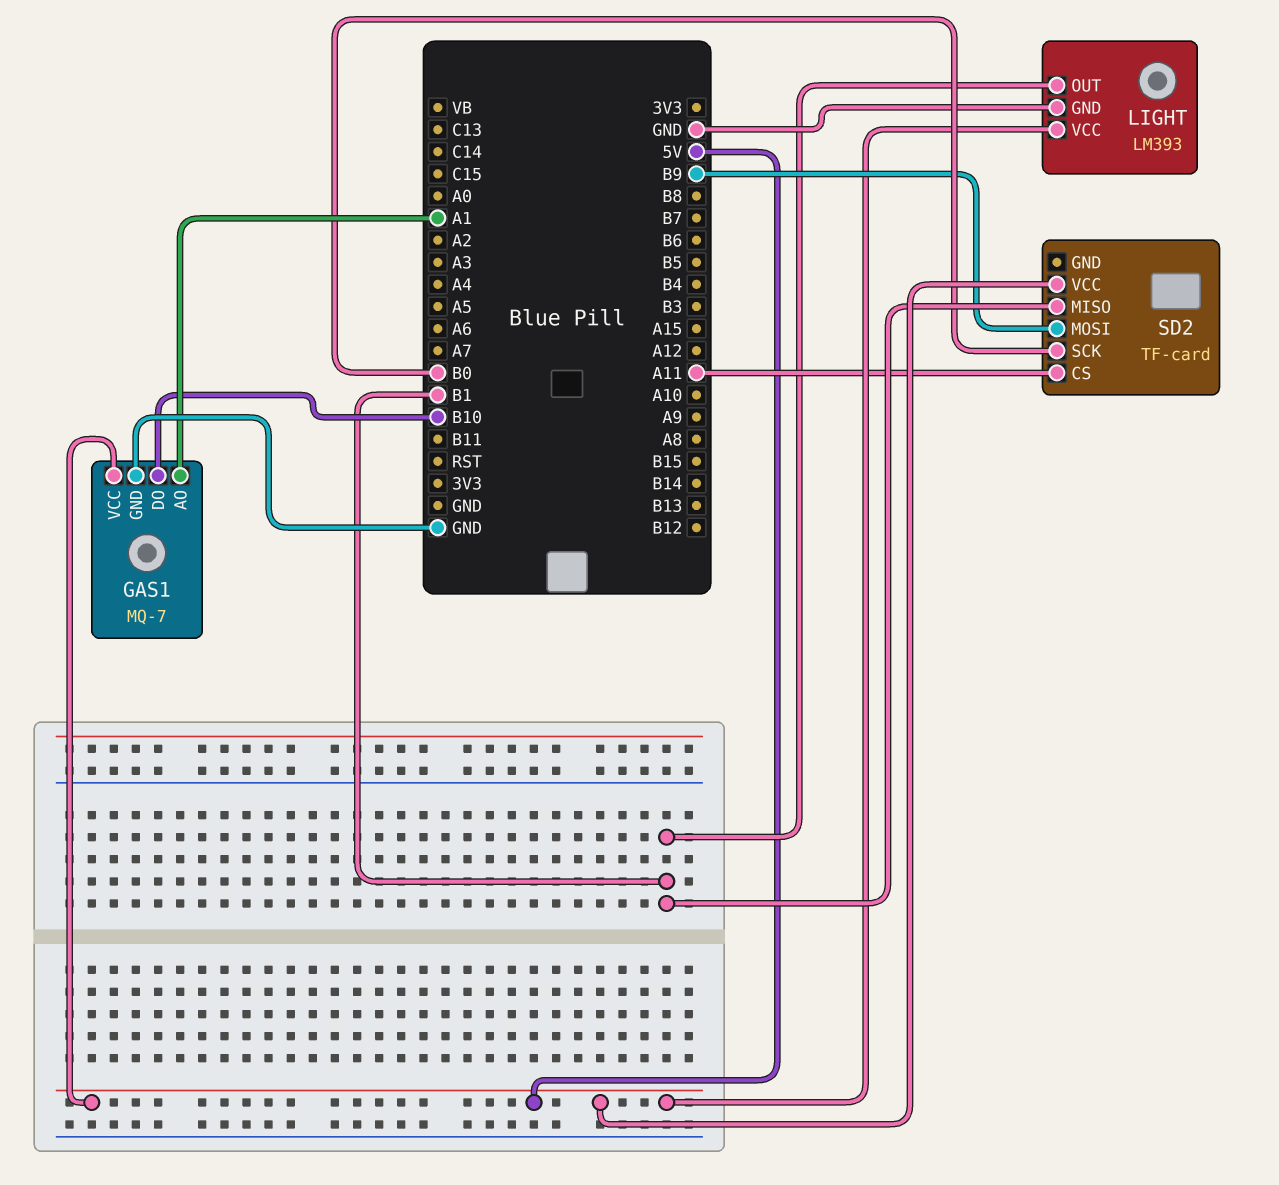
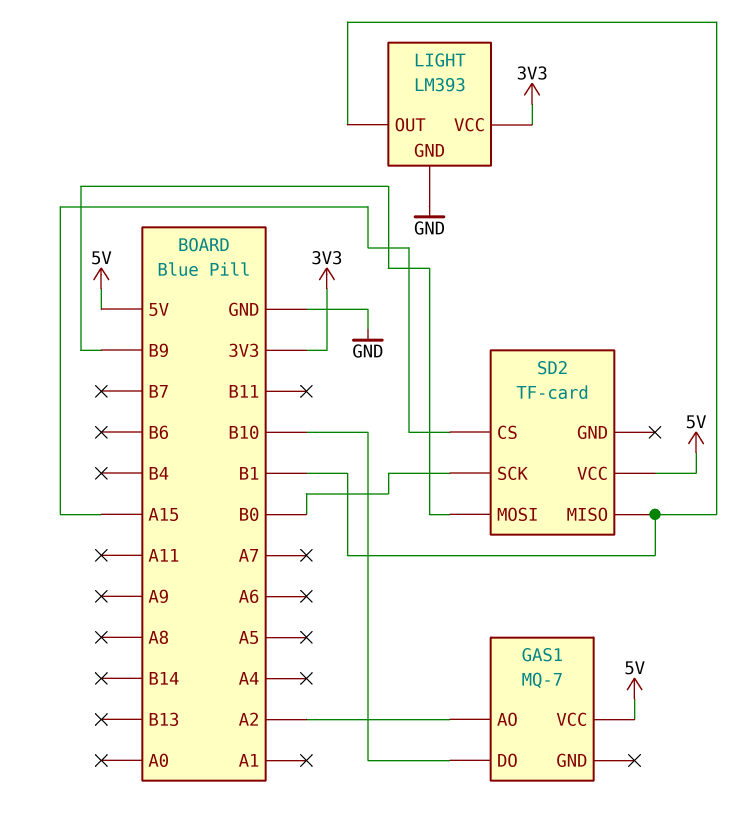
GAS1 pin AO: A1 -> A2
GAS1 pin GND: GND -> none
LIGHT pin VCC: 5V -> 3V3
SD2 pin CS: A11 -> A15

